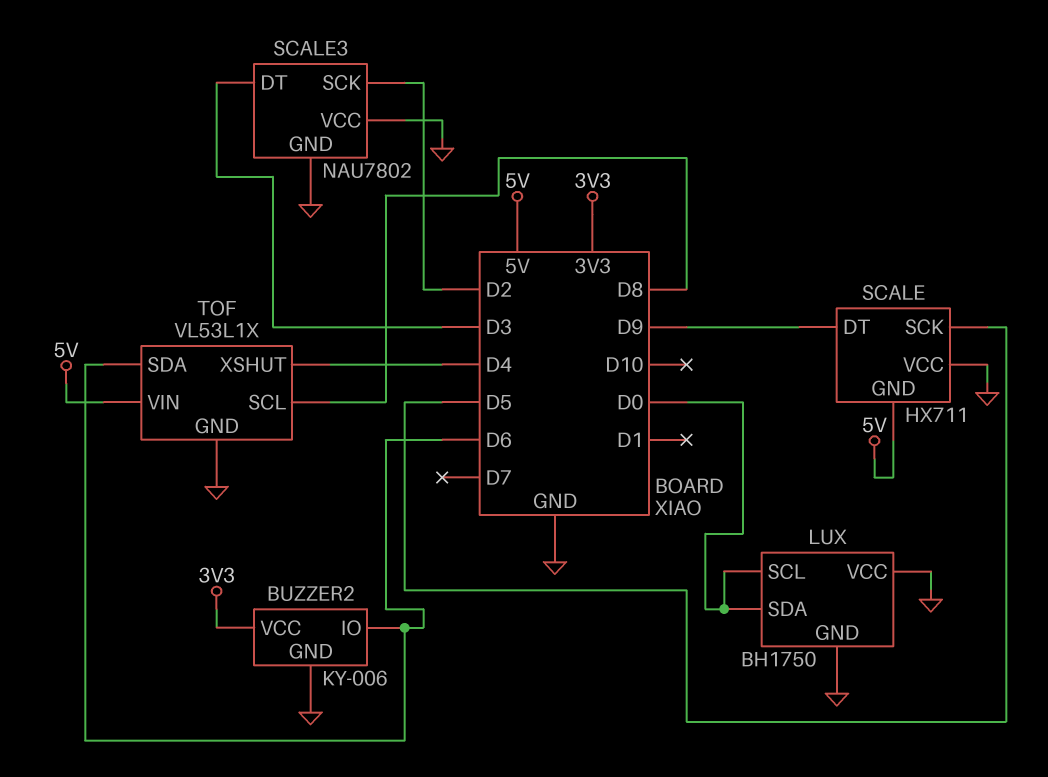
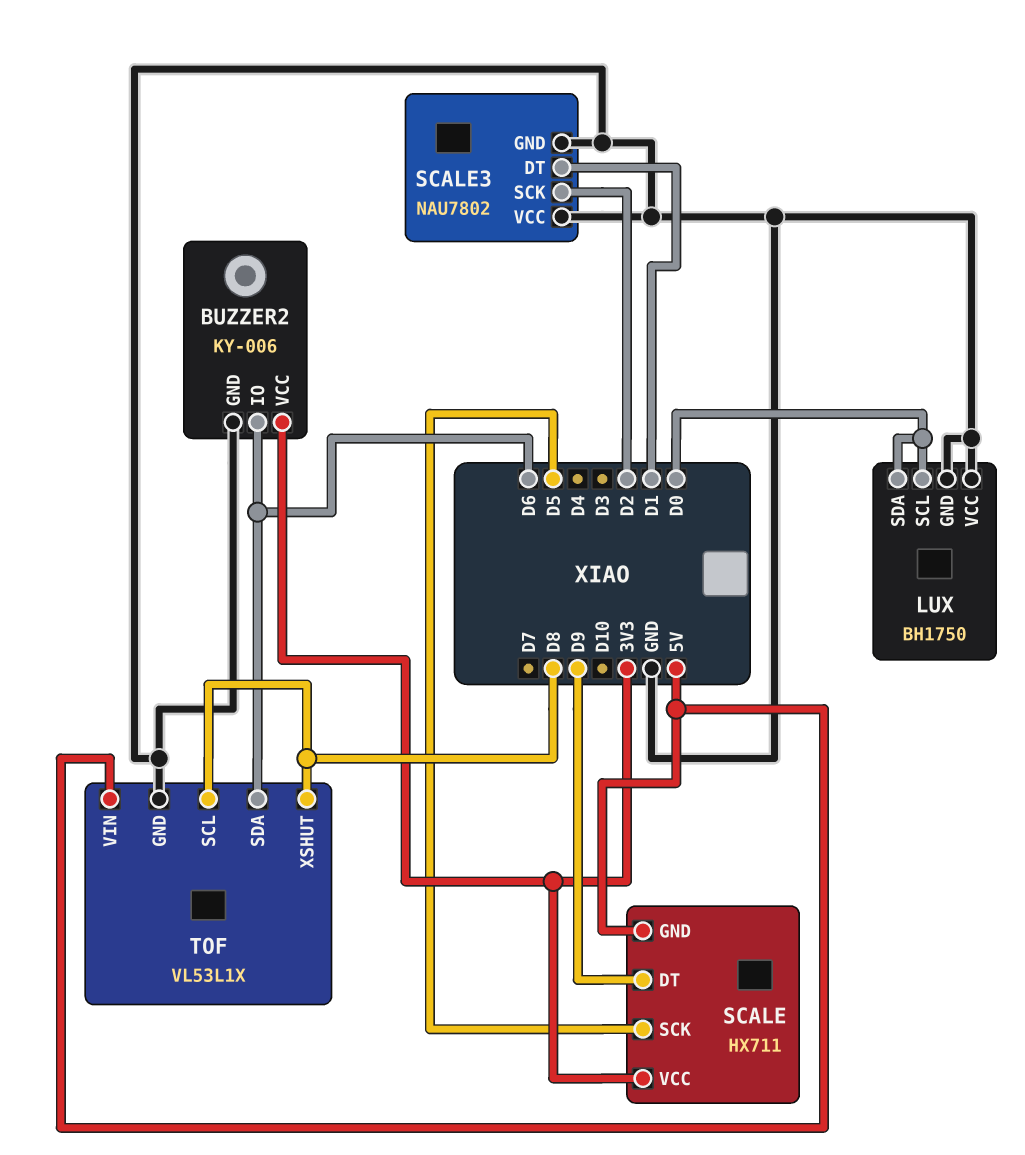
SCALE pin VCC: GND -> 3V3
SCALE3 pin DT: D3 -> D1
TOF pin XSHUT: D4 -> D8

